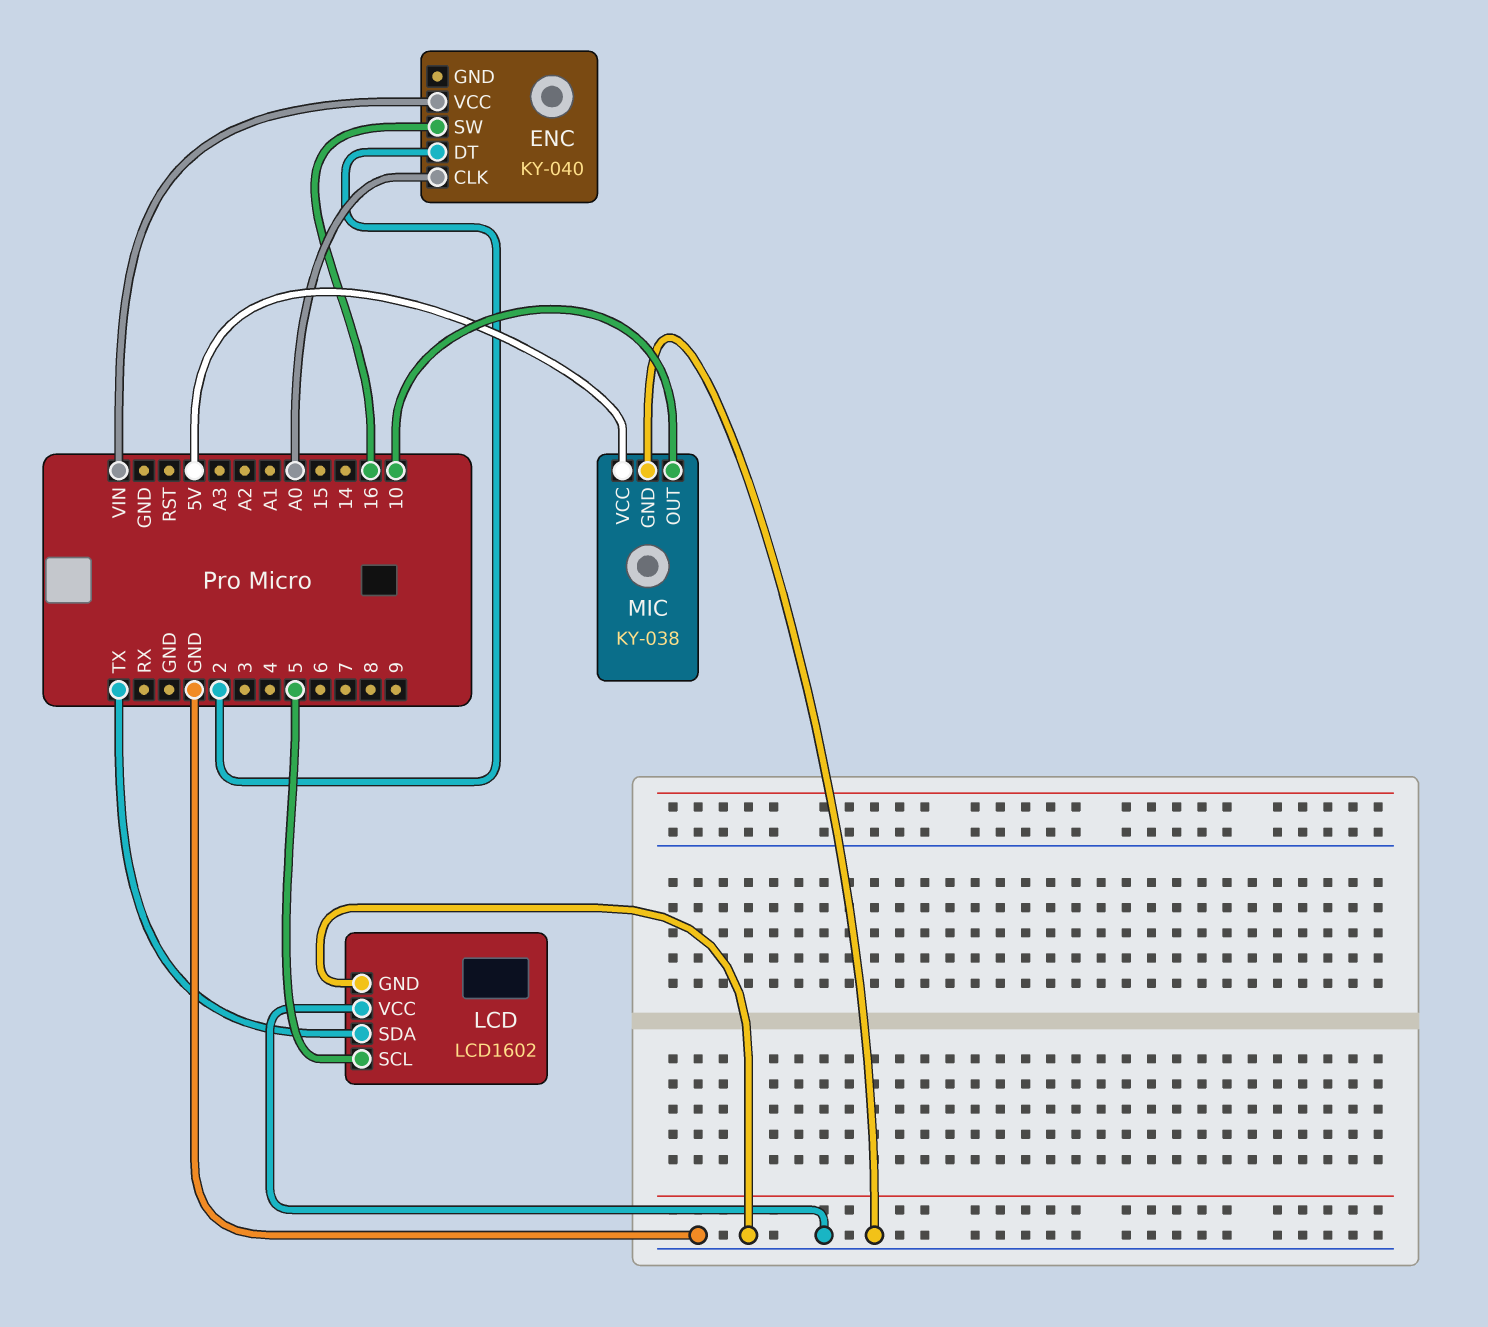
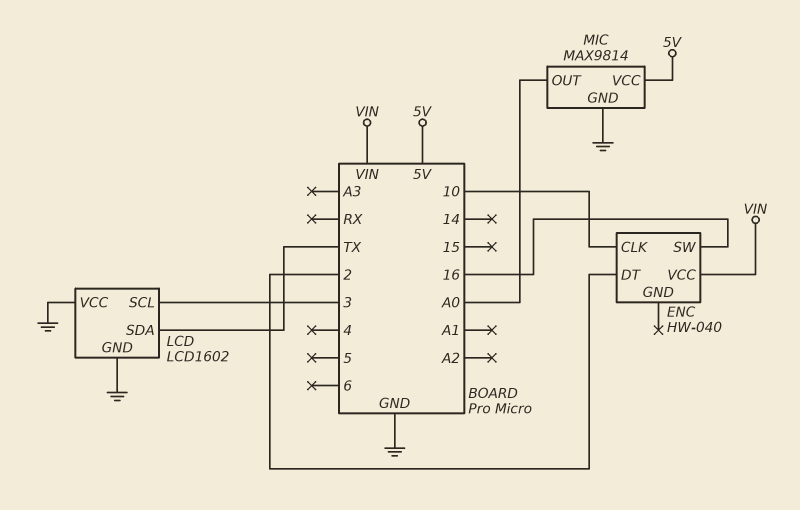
ENC: KY-040 -> HW-040
ENC pin CLK: A0 -> 10
LCD pin SCL: 5 -> 3
MIC: KY-038 -> MAX9814
MIC pin OUT: 10 -> A0

